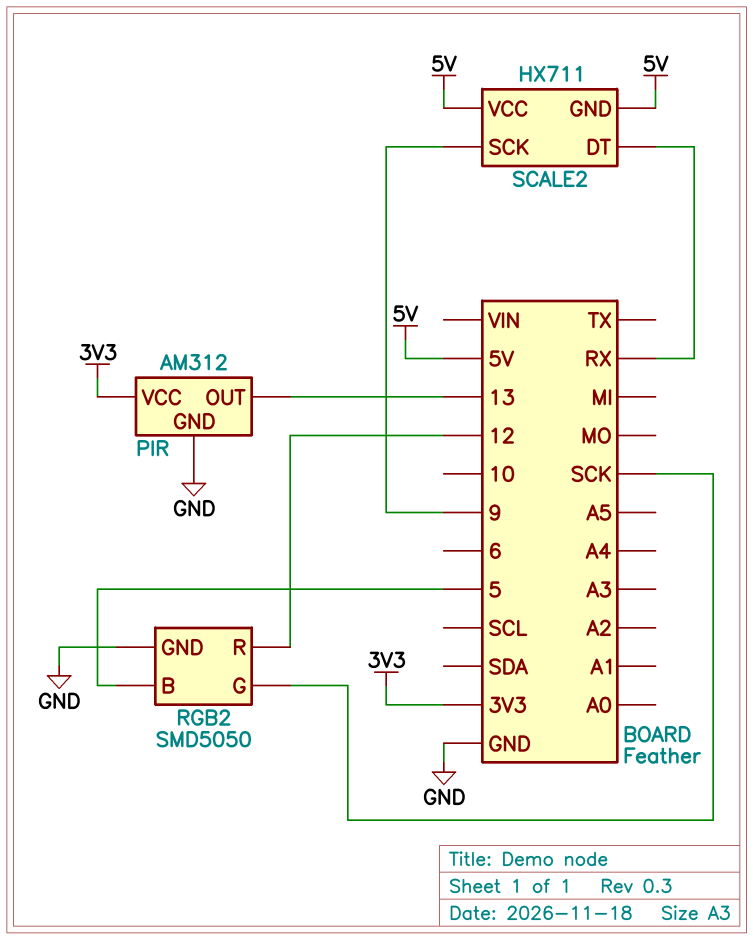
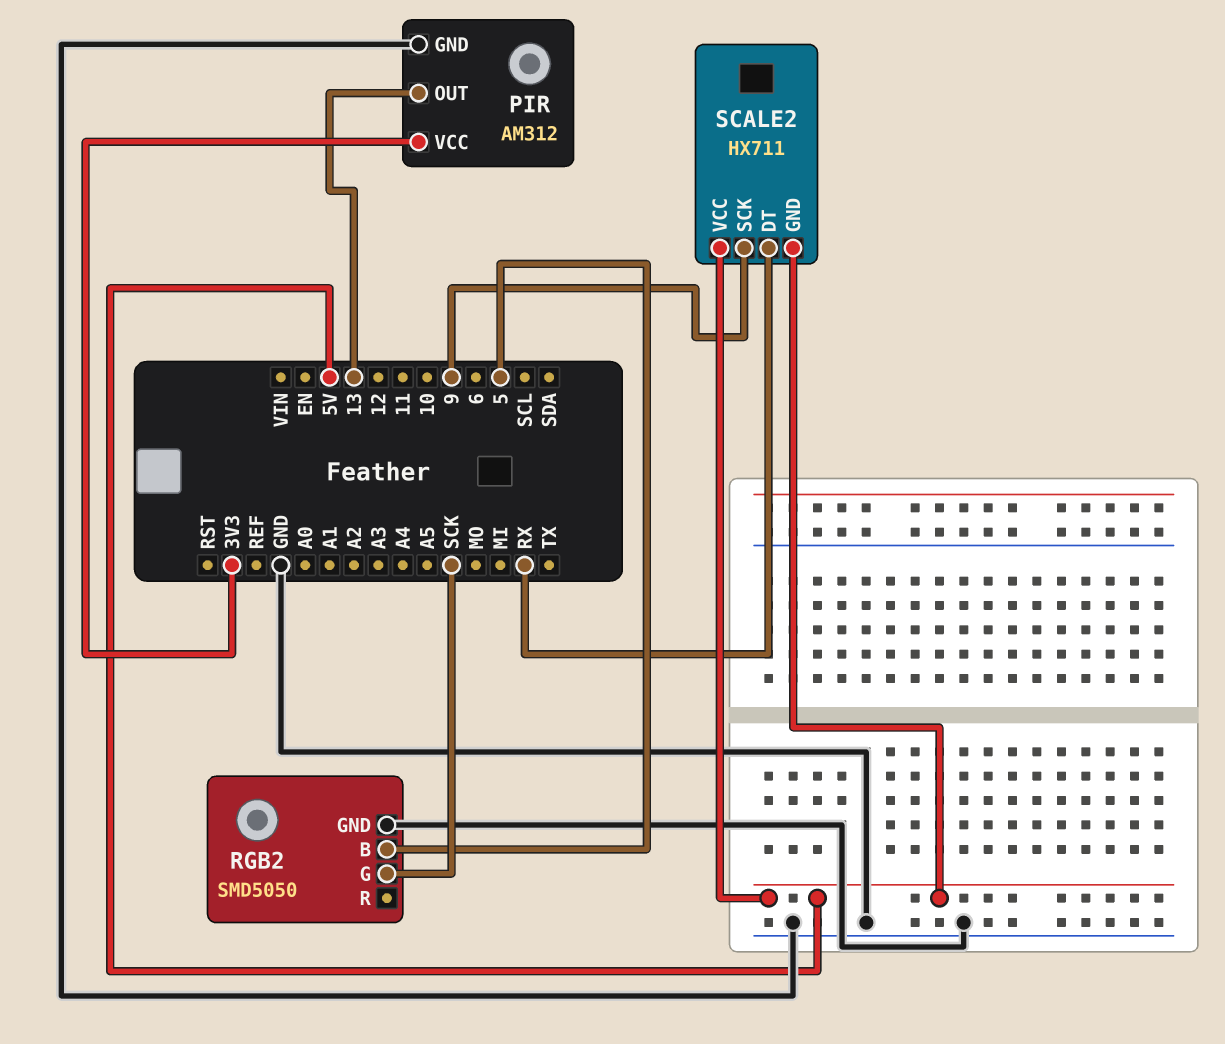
RGB2 pin R: 12 -> none

